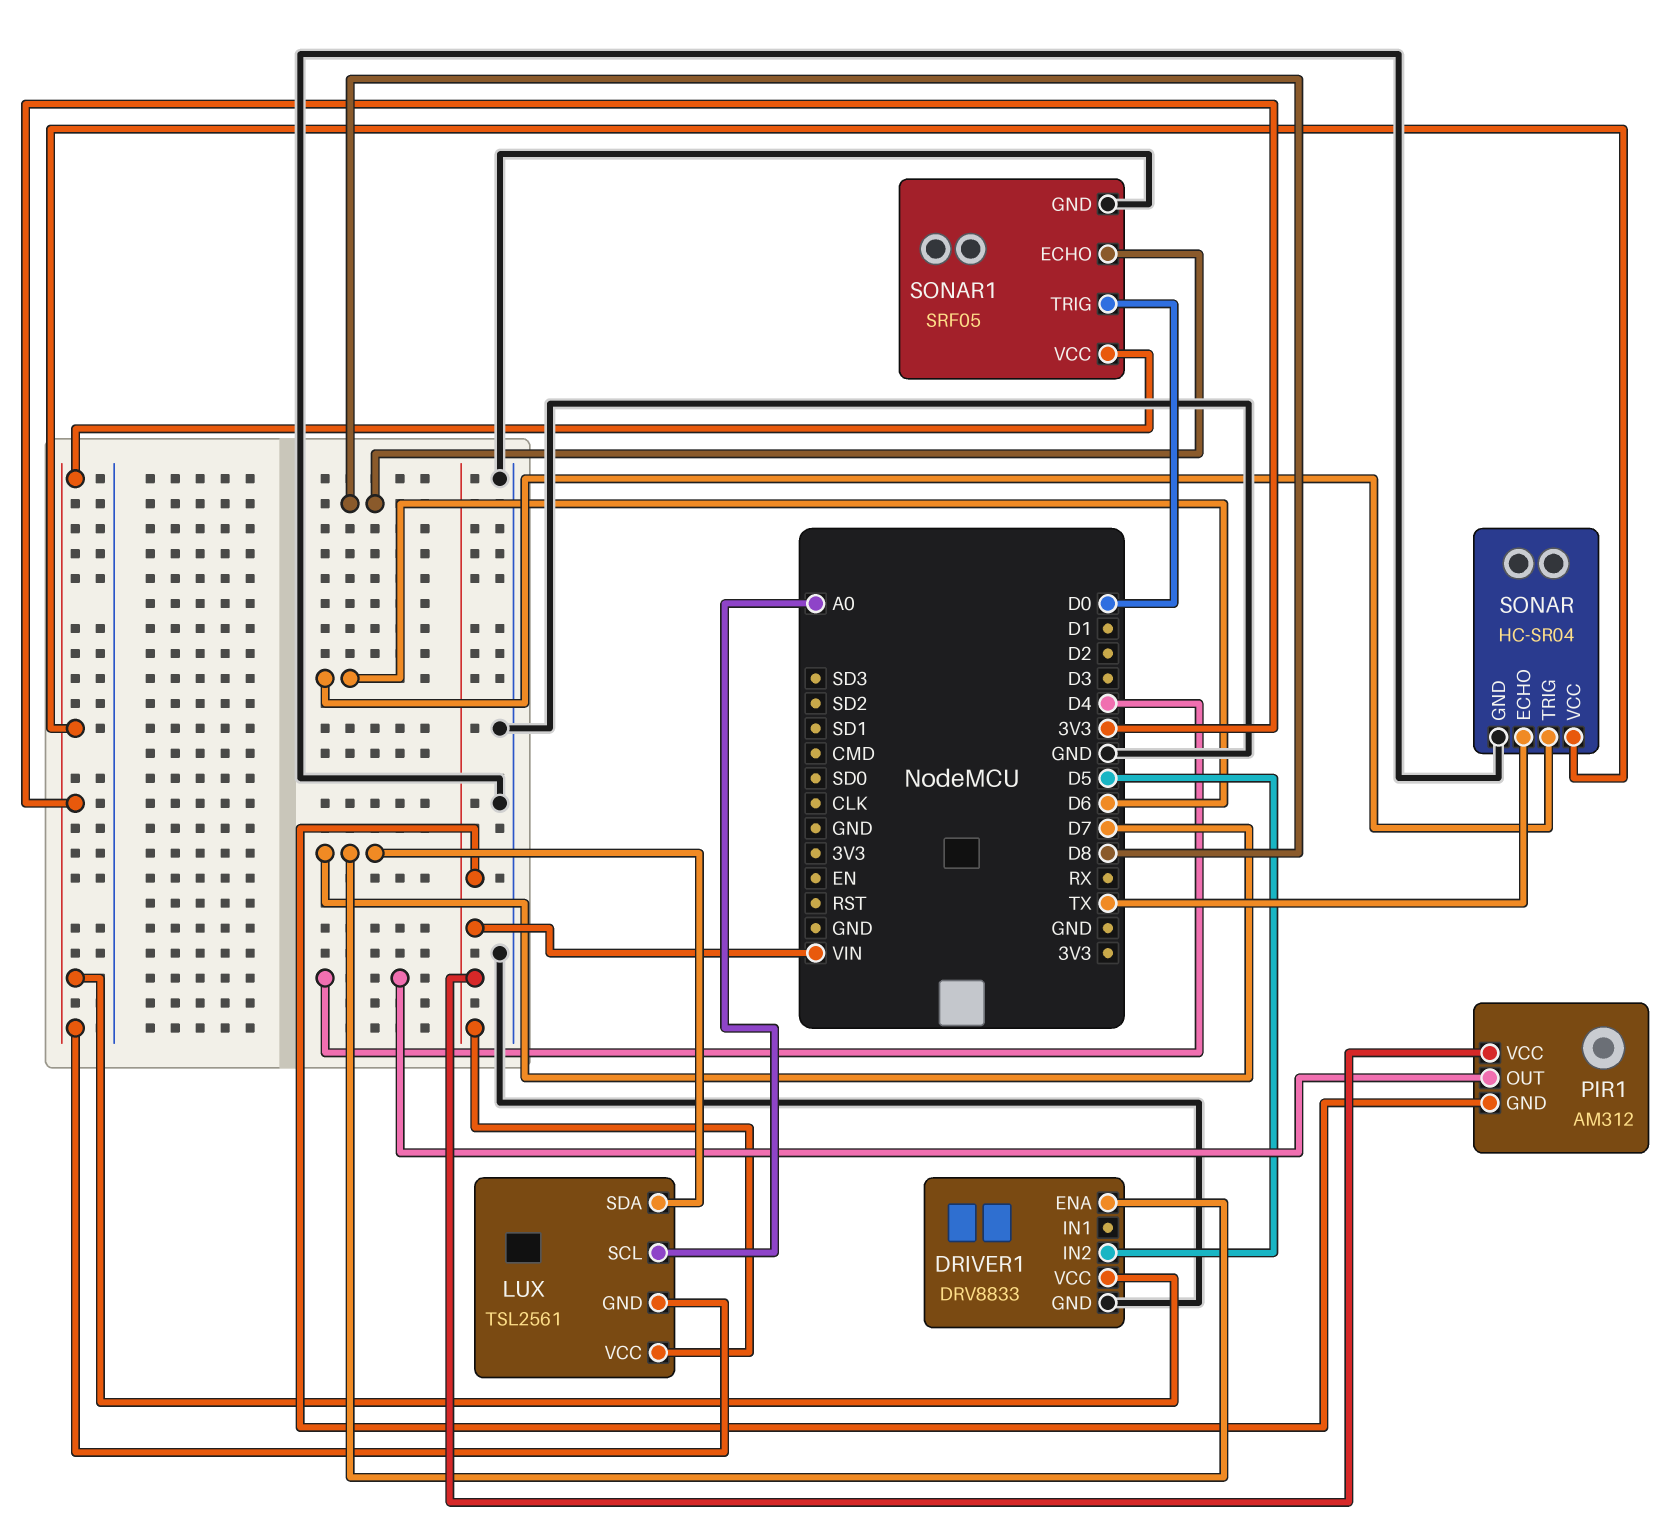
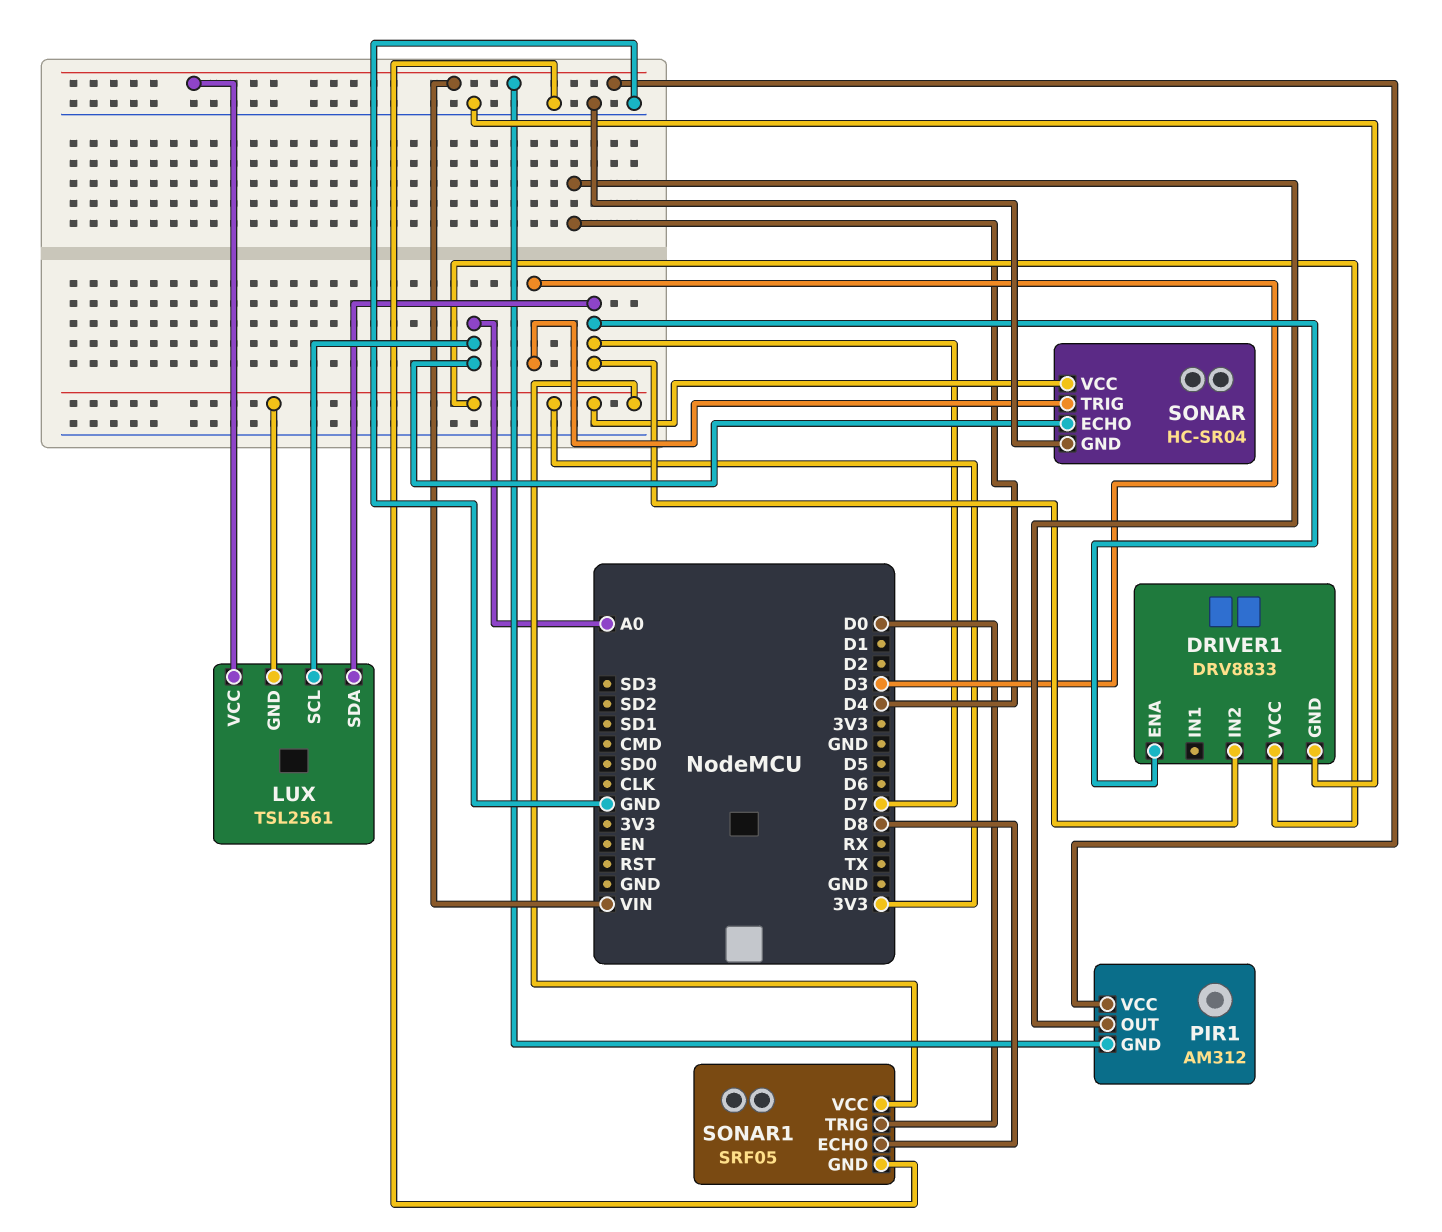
DRIVER1 pin IN2: D5 -> D7
SONAR pin ECHO: TX -> A0
SONAR pin TRIG: D6 -> D3

